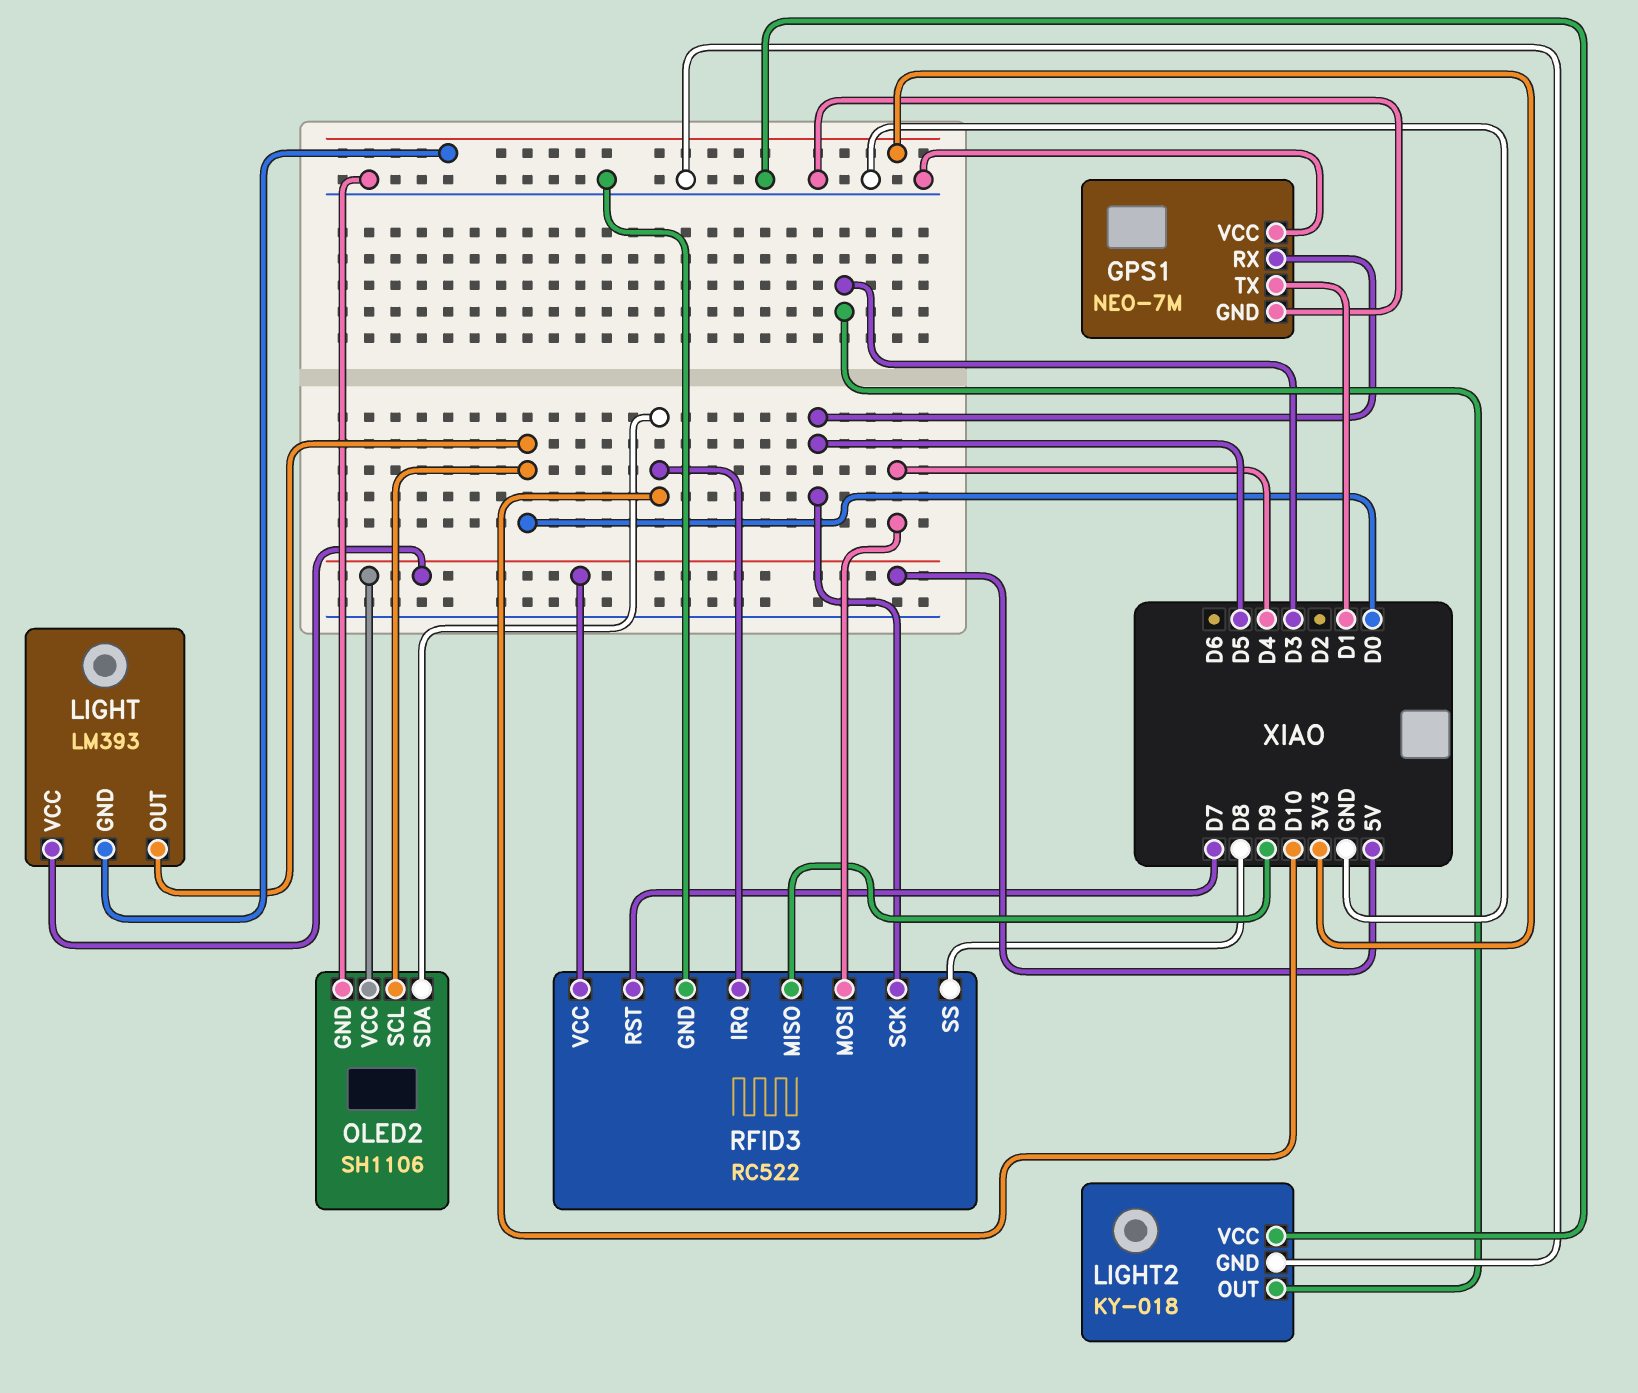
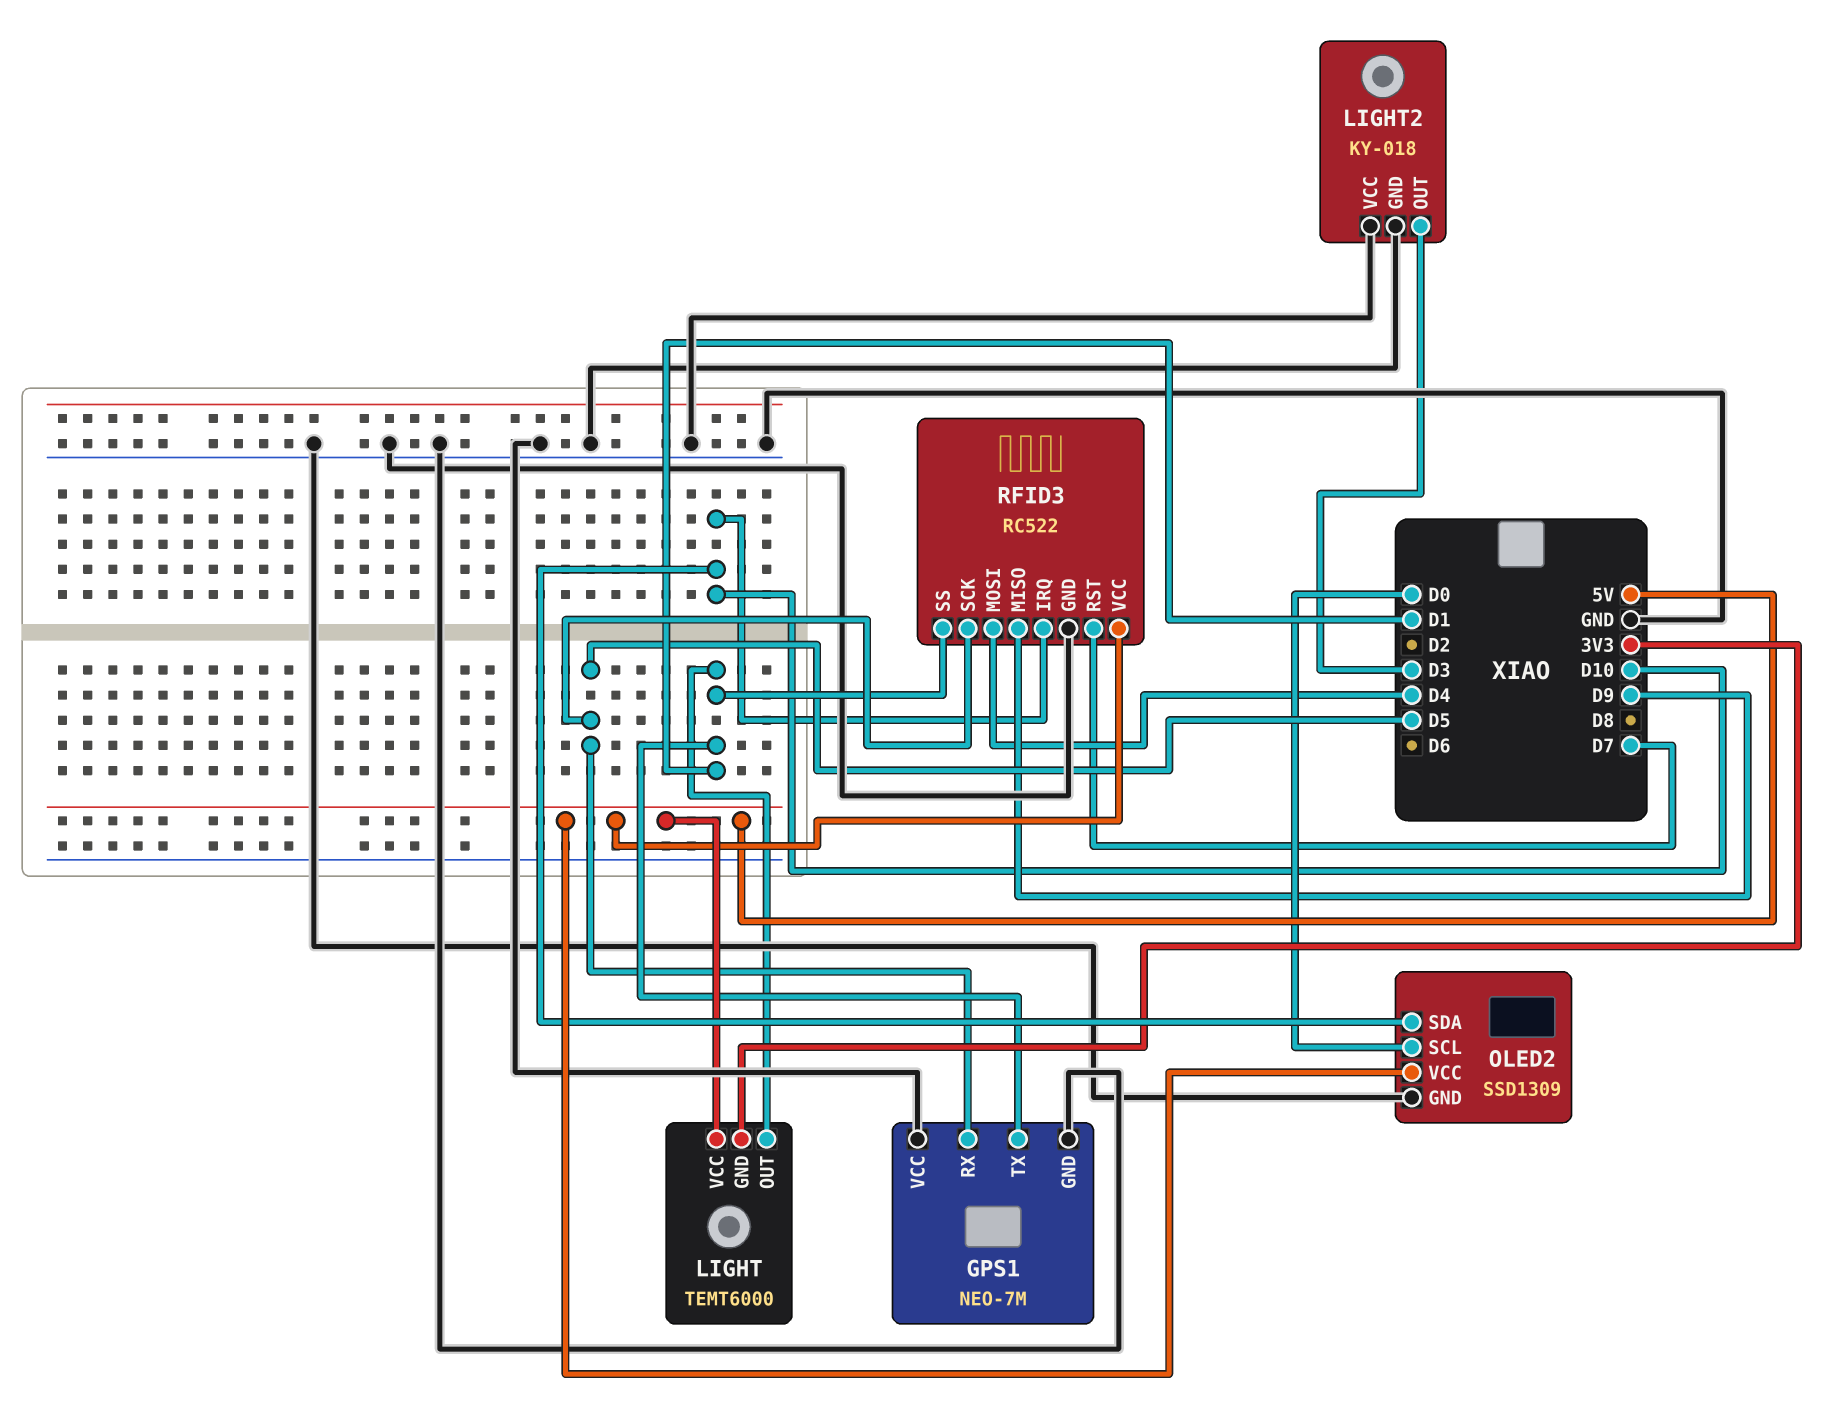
LIGHT: LM393 -> TEMT6000
LIGHT pin OUT: D0 -> D1
OLED2: SH1106 -> SSD1309
RFID3 pin SS: D8 -> D1

